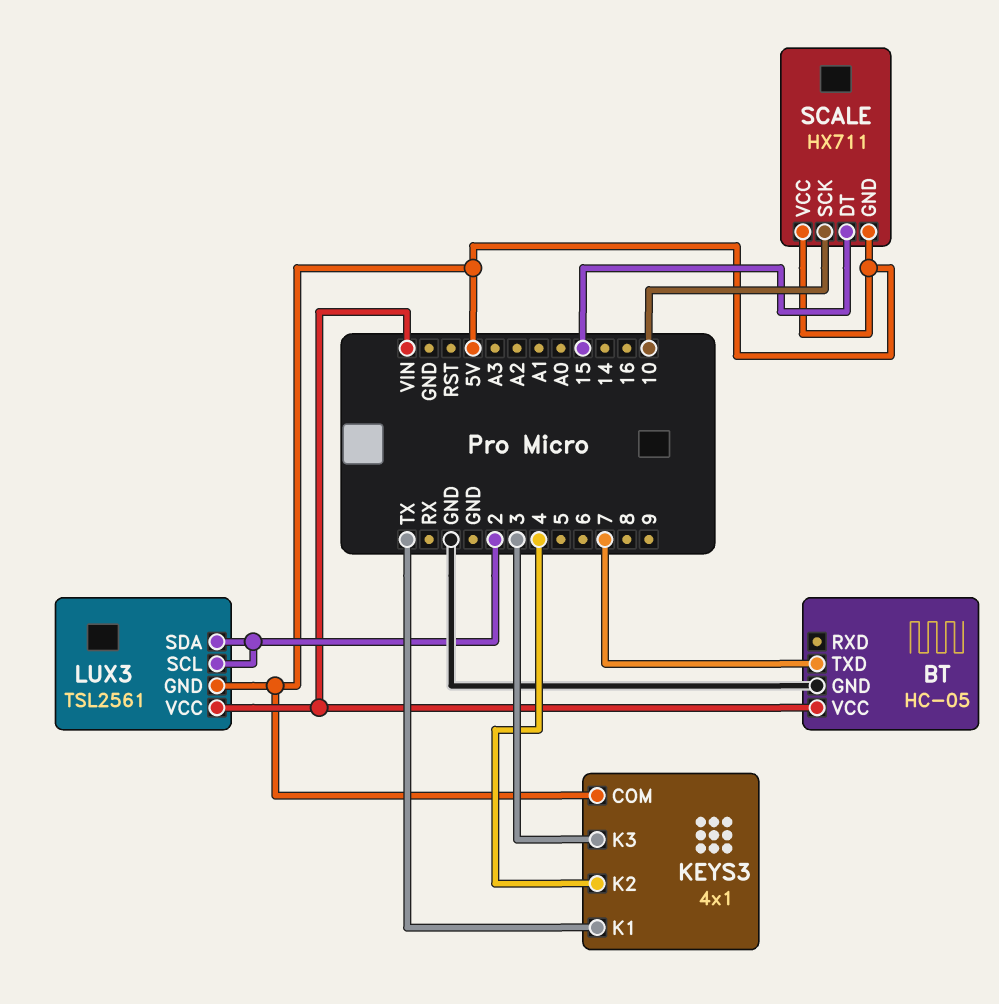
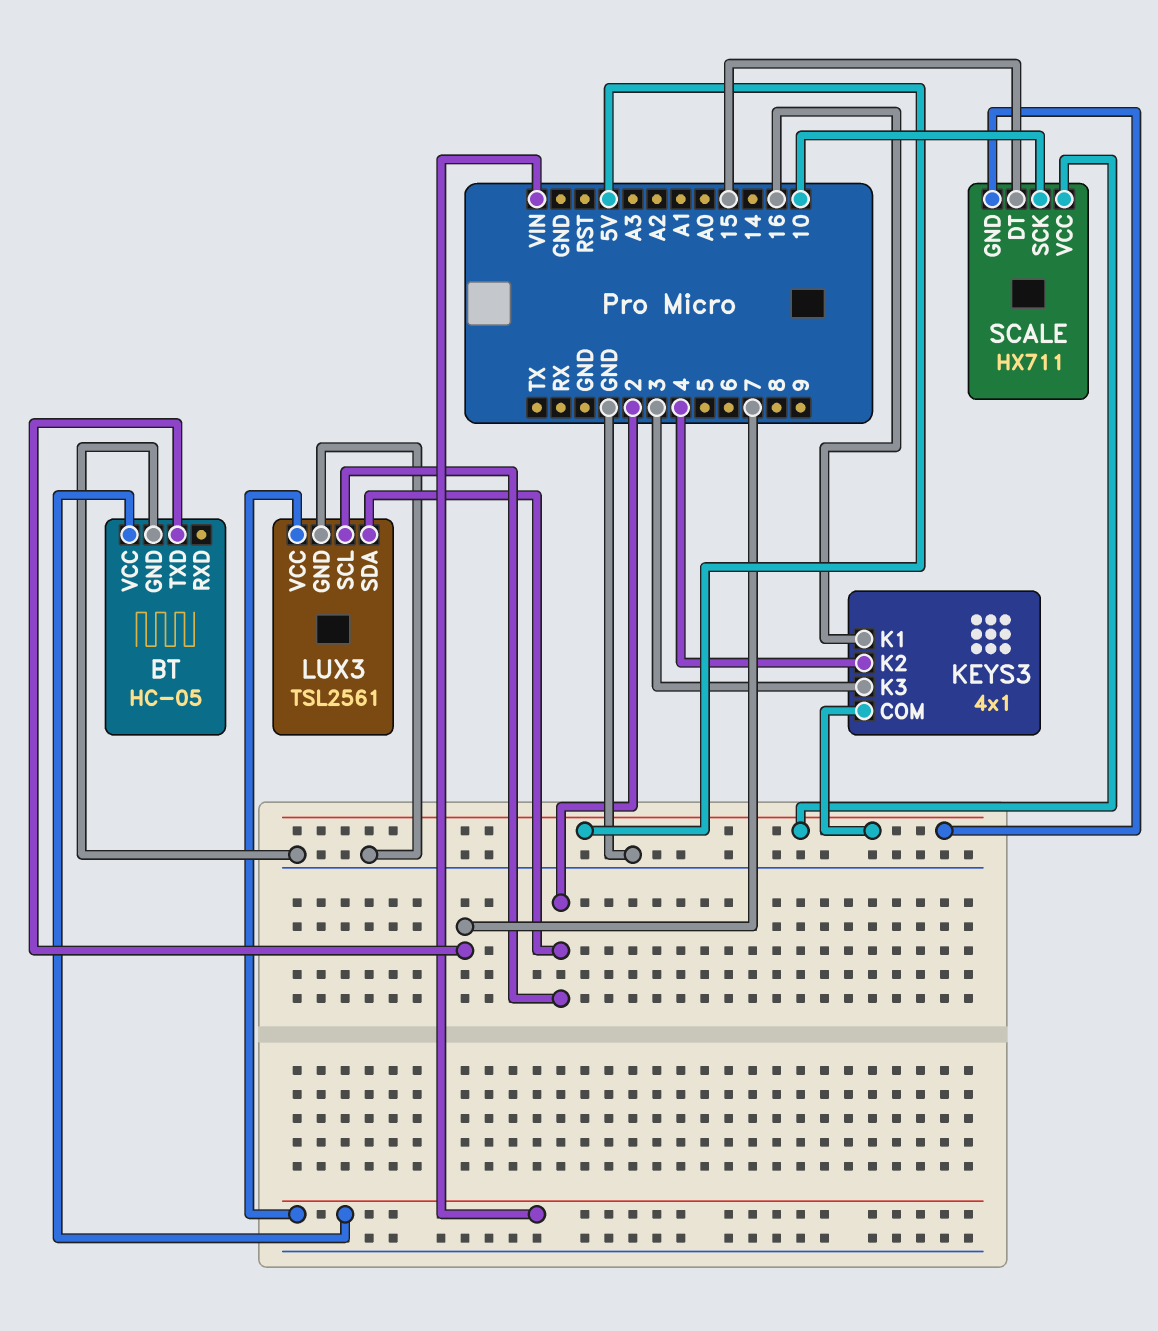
KEYS3 pin K1: TX -> 16
LUX3 pin GND: 5V -> GND

